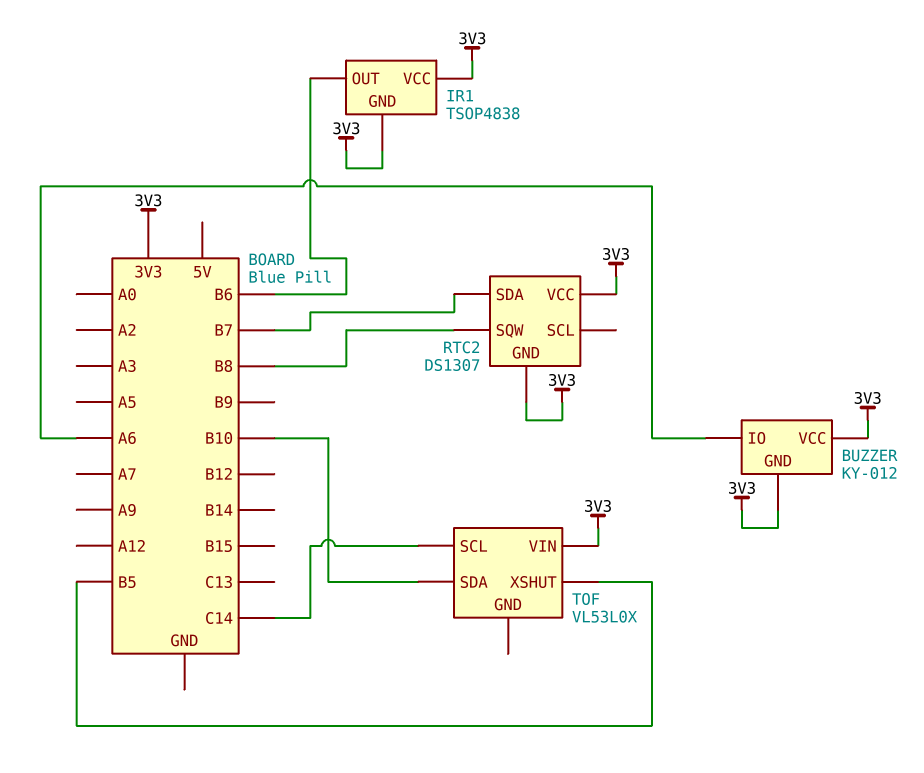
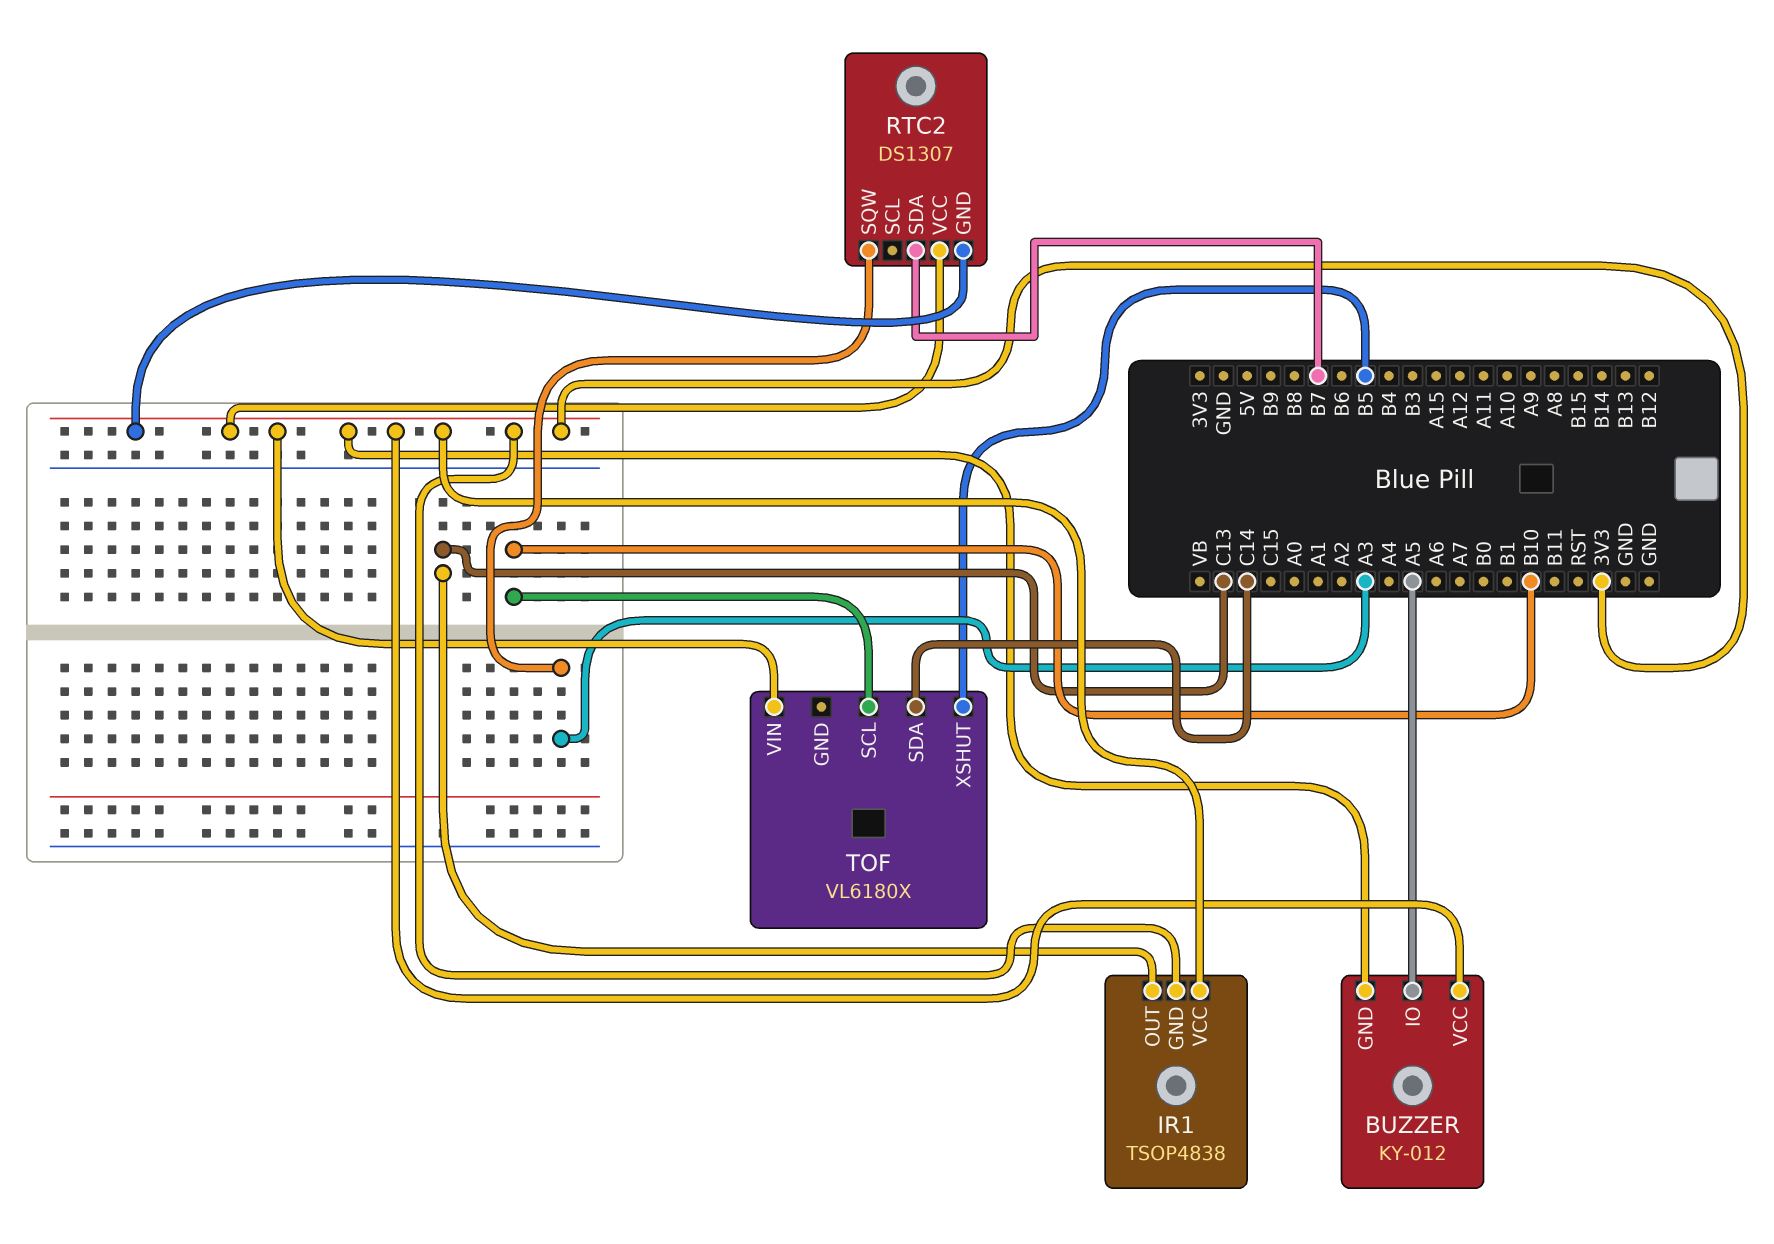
BUZZER pin IO: A6 -> A5
IR1 pin OUT: B6 -> C13
RTC2 pin SQW: B8 -> A3
TOF: VL53L0X -> VL6180X
TOF pin SCL: C14 -> B10
TOF pin SDA: B10 -> C14

